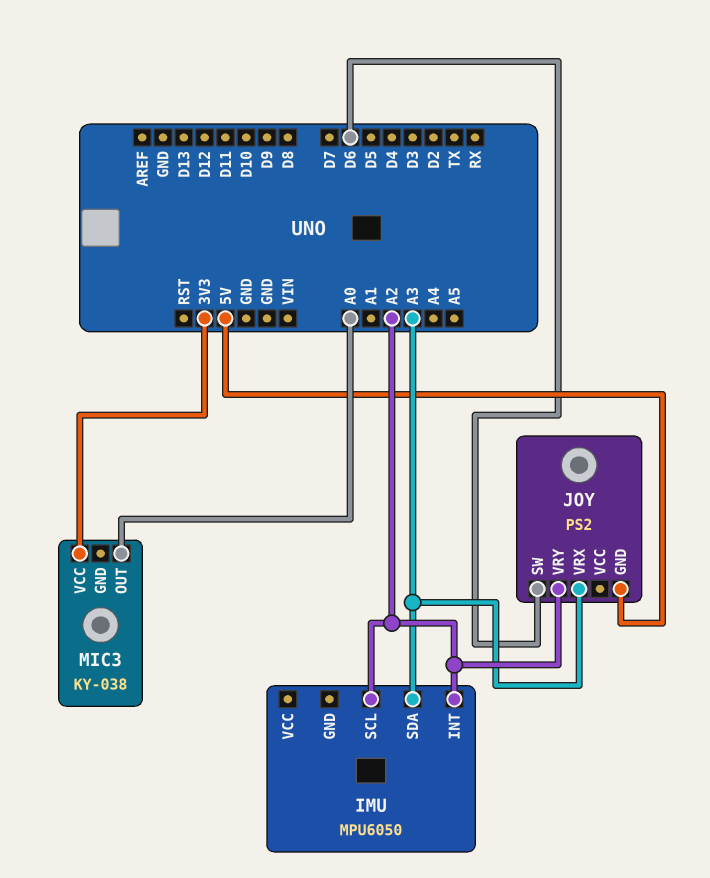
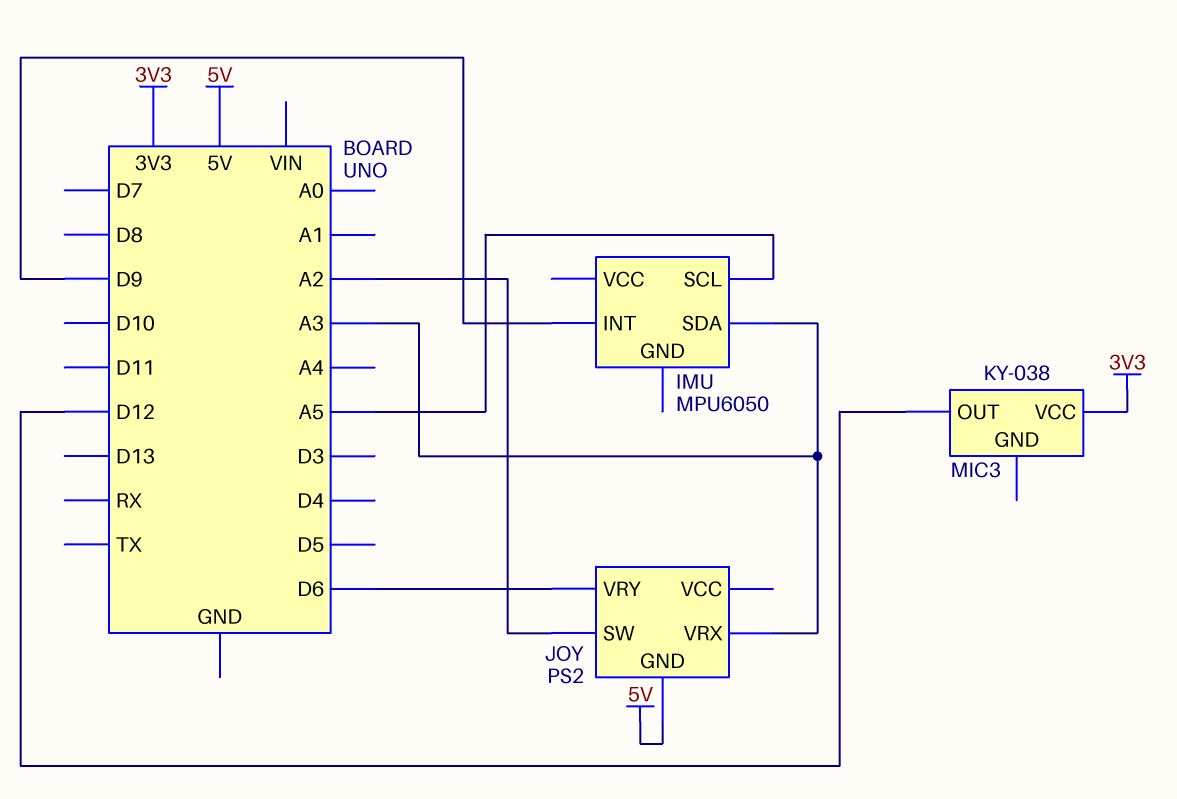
IMU pin INT: A2 -> D9
IMU pin SCL: A2 -> A5
JOY pin SW: D6 -> A2
JOY pin VRY: A2 -> D6
MIC3 pin OUT: A0 -> D12

